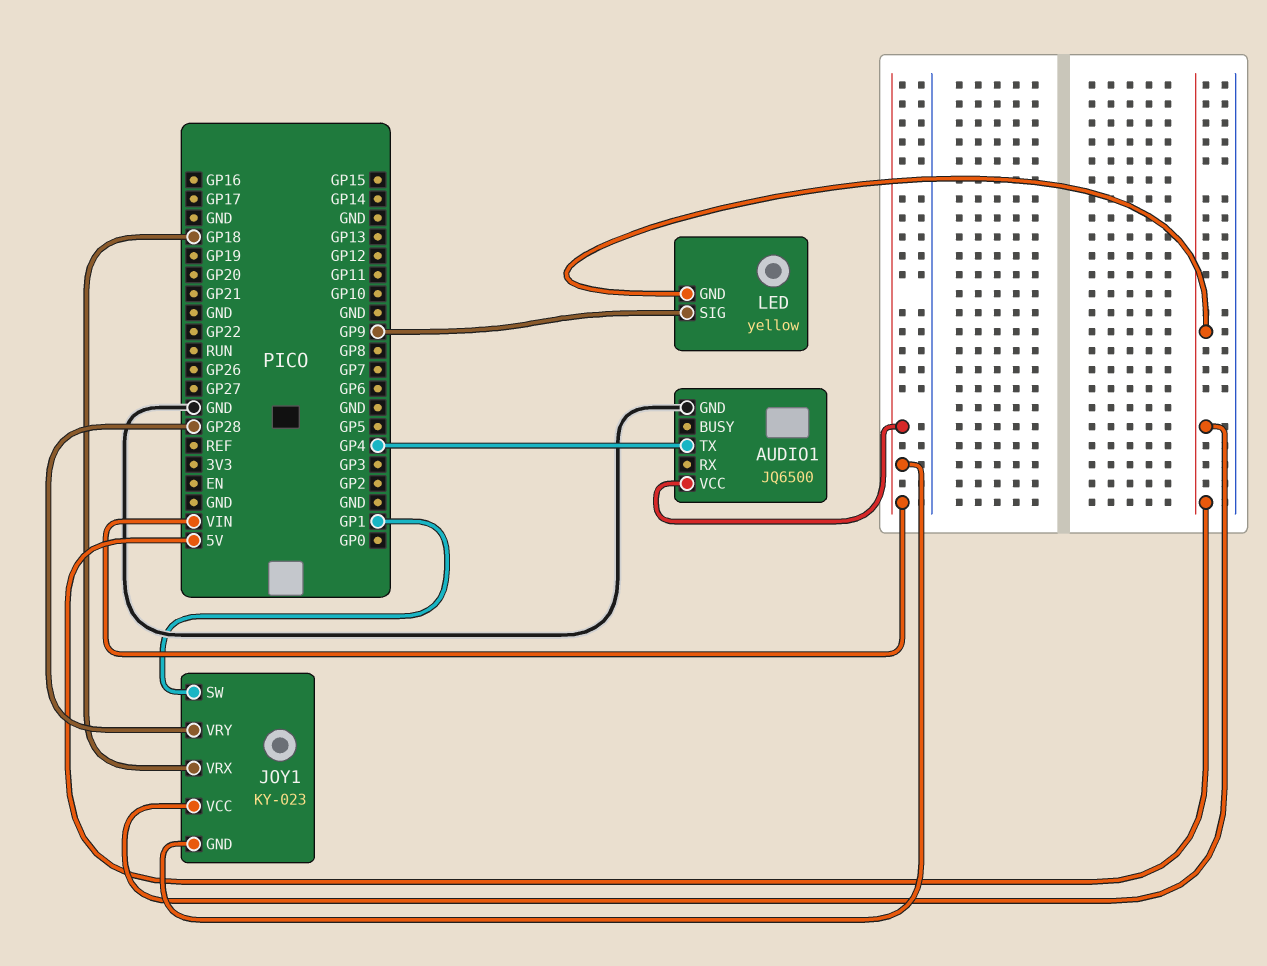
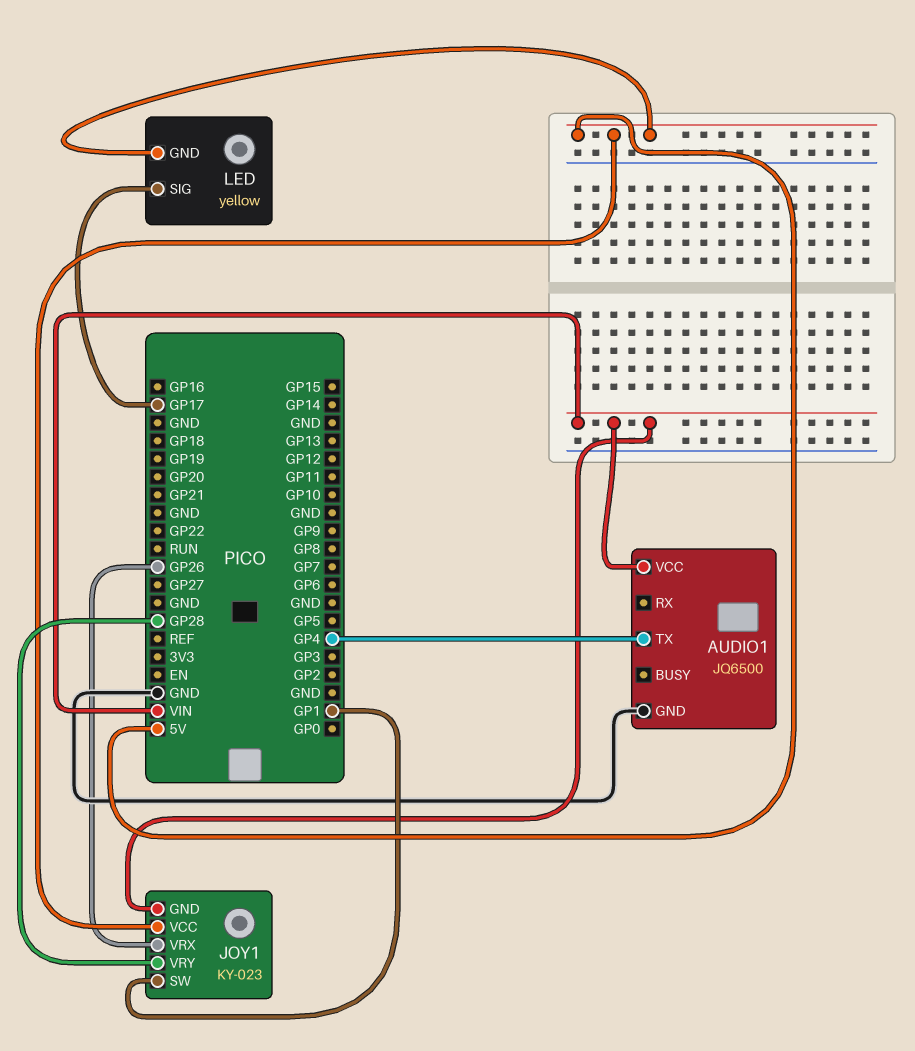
JOY1 pin VRX: GP18 -> GP26
LED pin SIG: GP9 -> GP17

